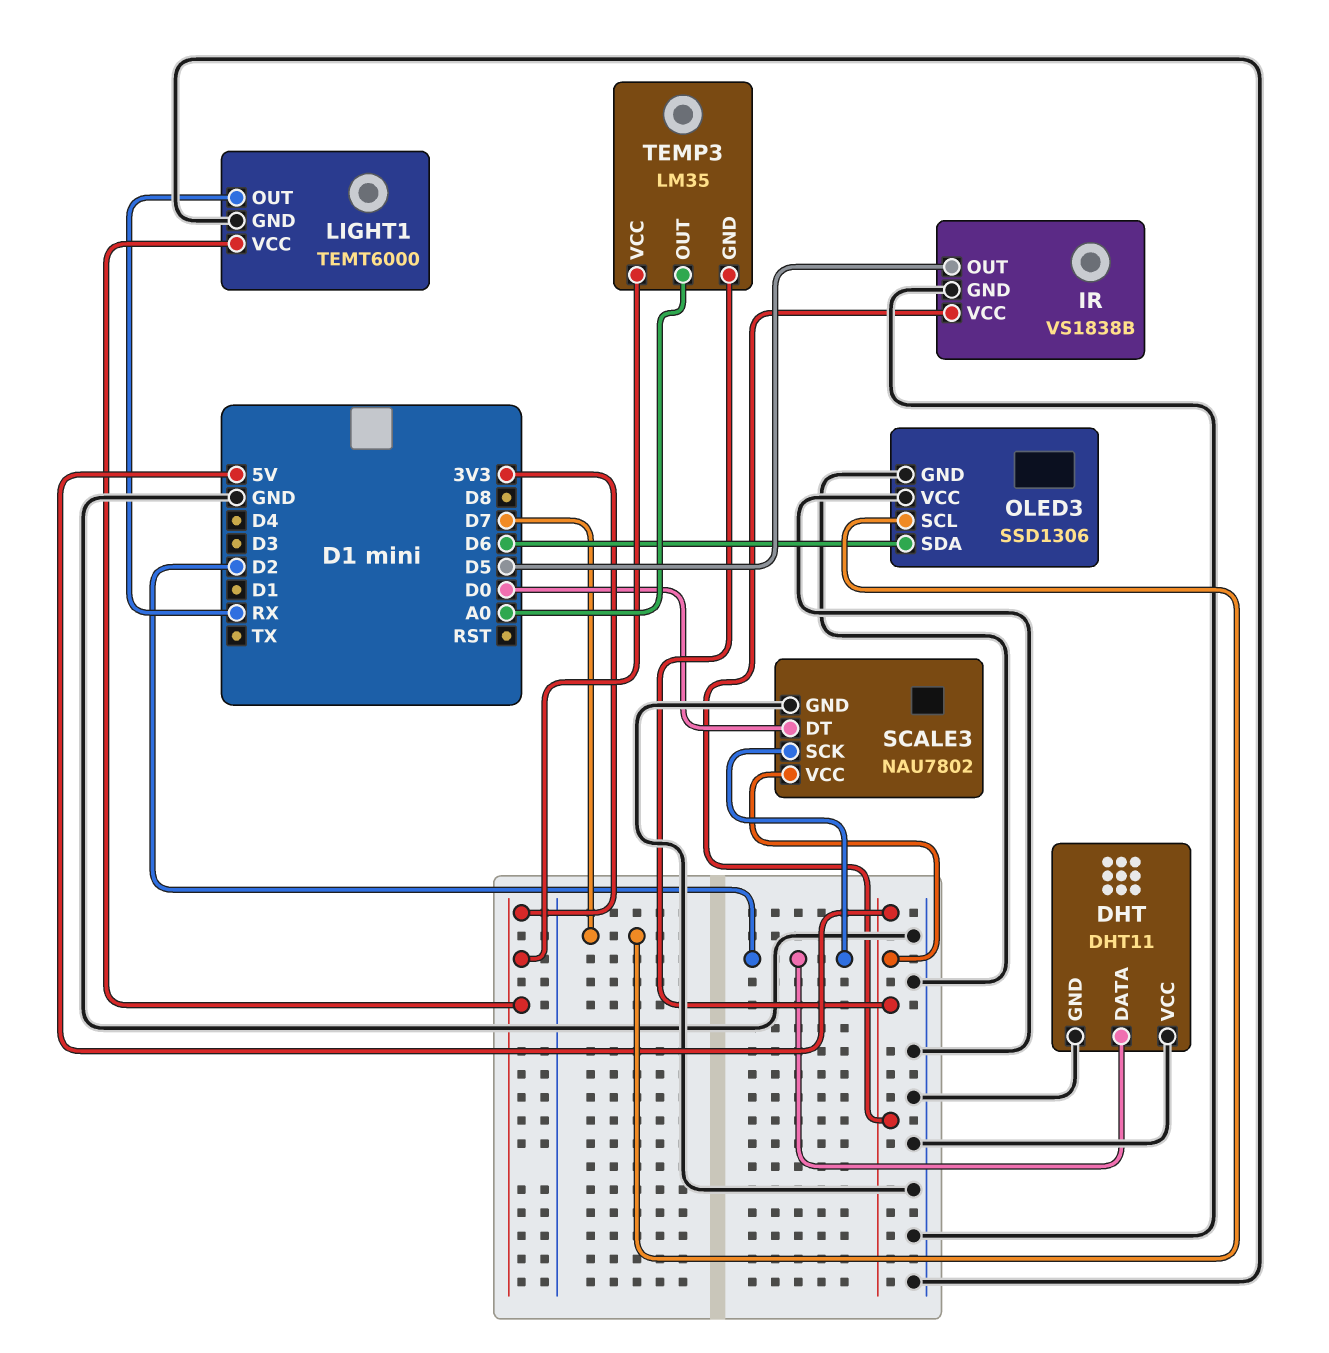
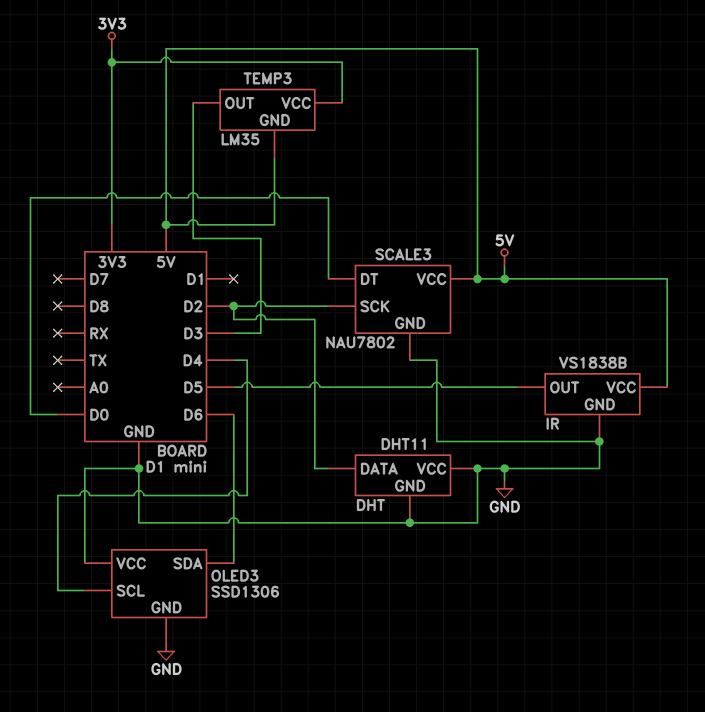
LIGHT1: TEMT6000 -> none
LIGHT1 pin GND: GND -> none
LIGHT1 pin OUT: RX -> none
LIGHT1 pin VCC: 3V3 -> none
OLED3 pin SCL: D7 -> D4
TEMP3 pin OUT: A0 -> D3

